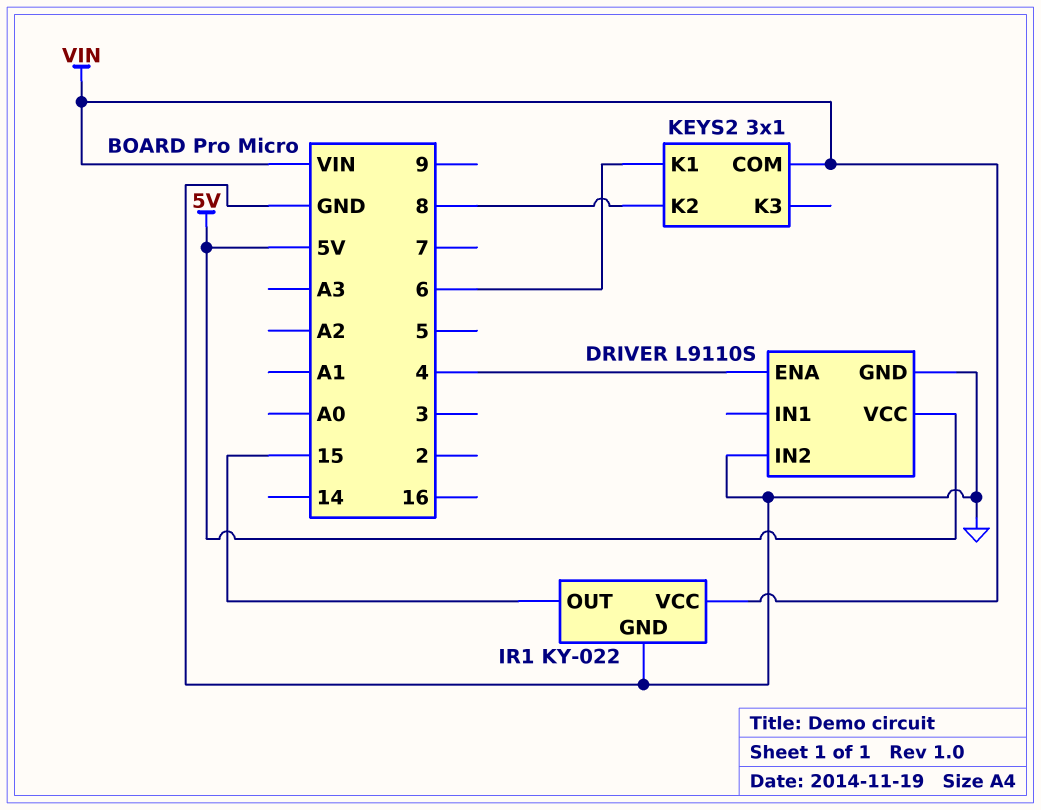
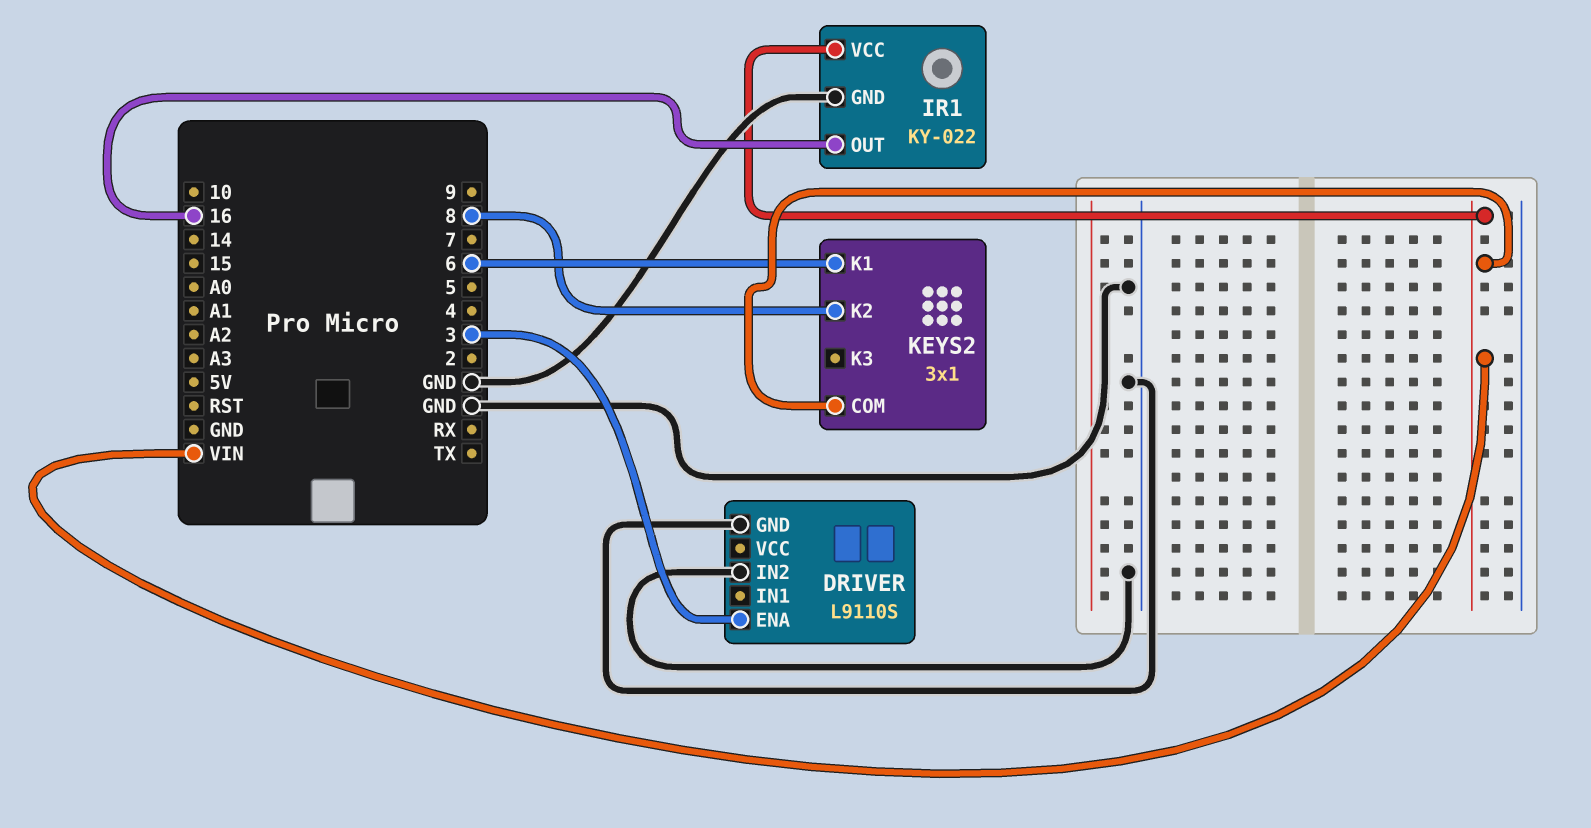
DRIVER pin ENA: 4 -> 3
DRIVER pin VCC: 5V -> none
IR1 pin OUT: 15 -> 16

